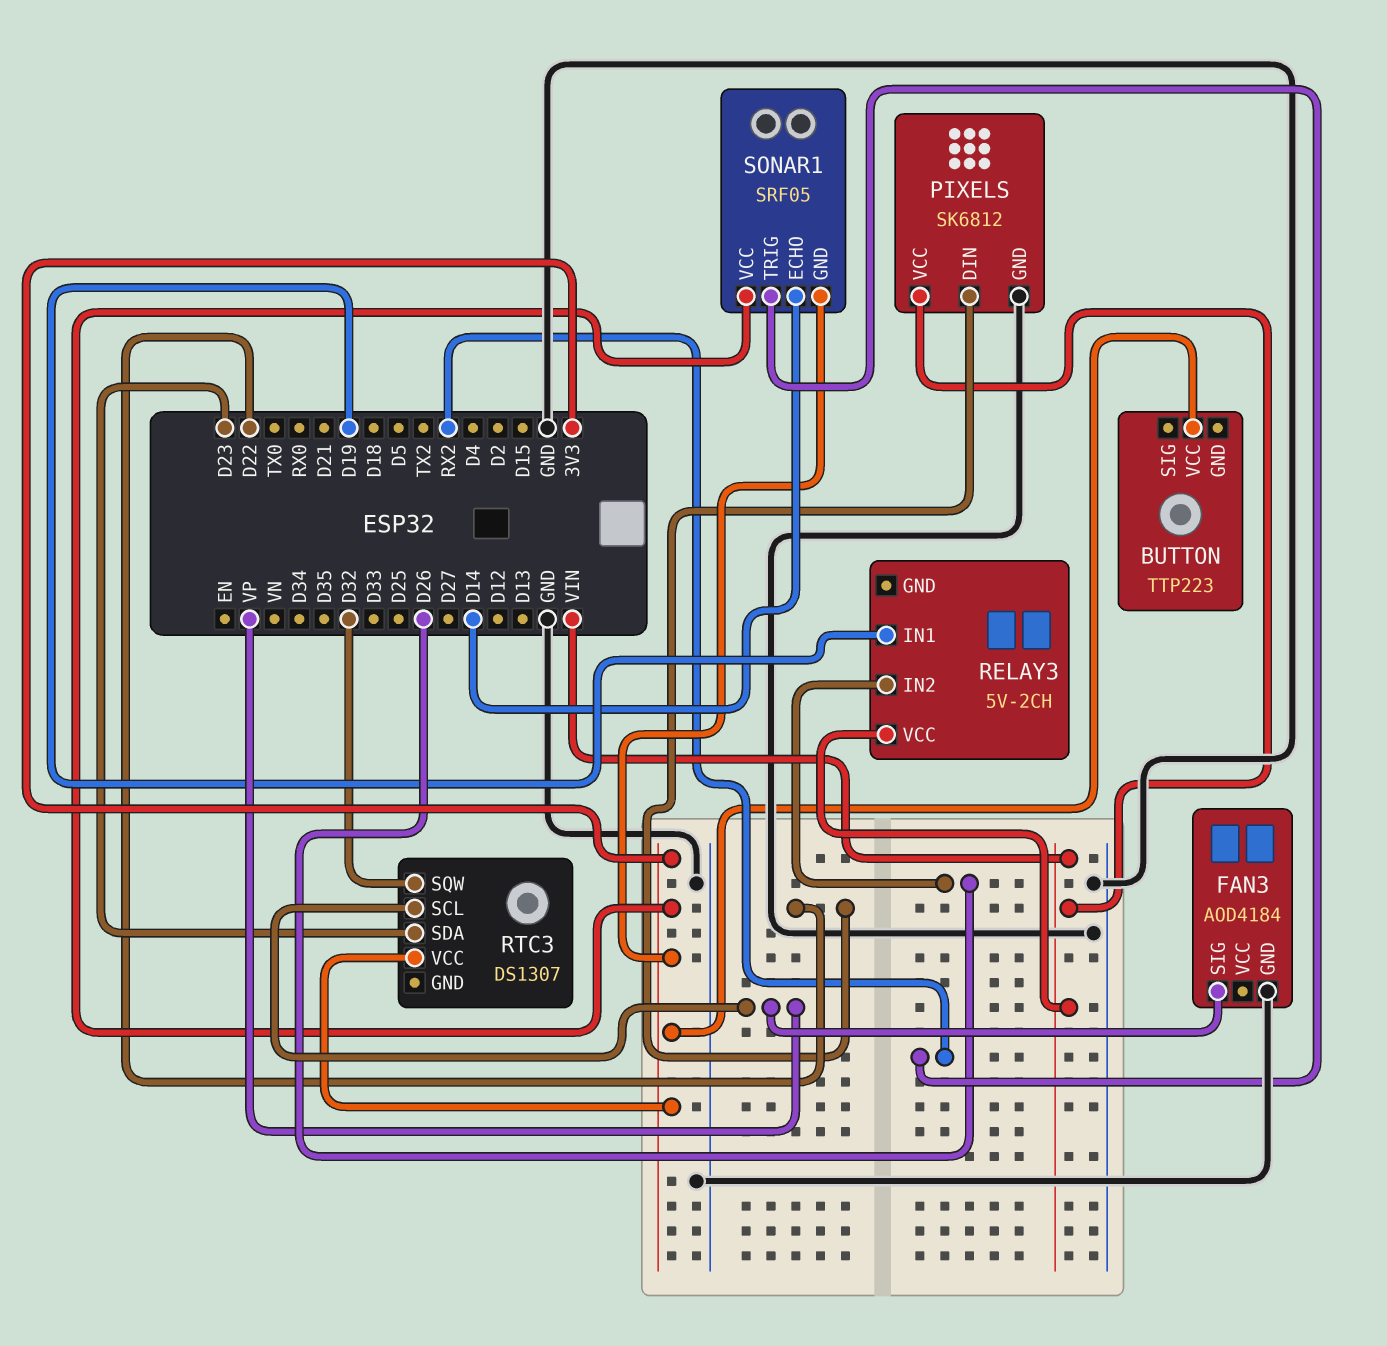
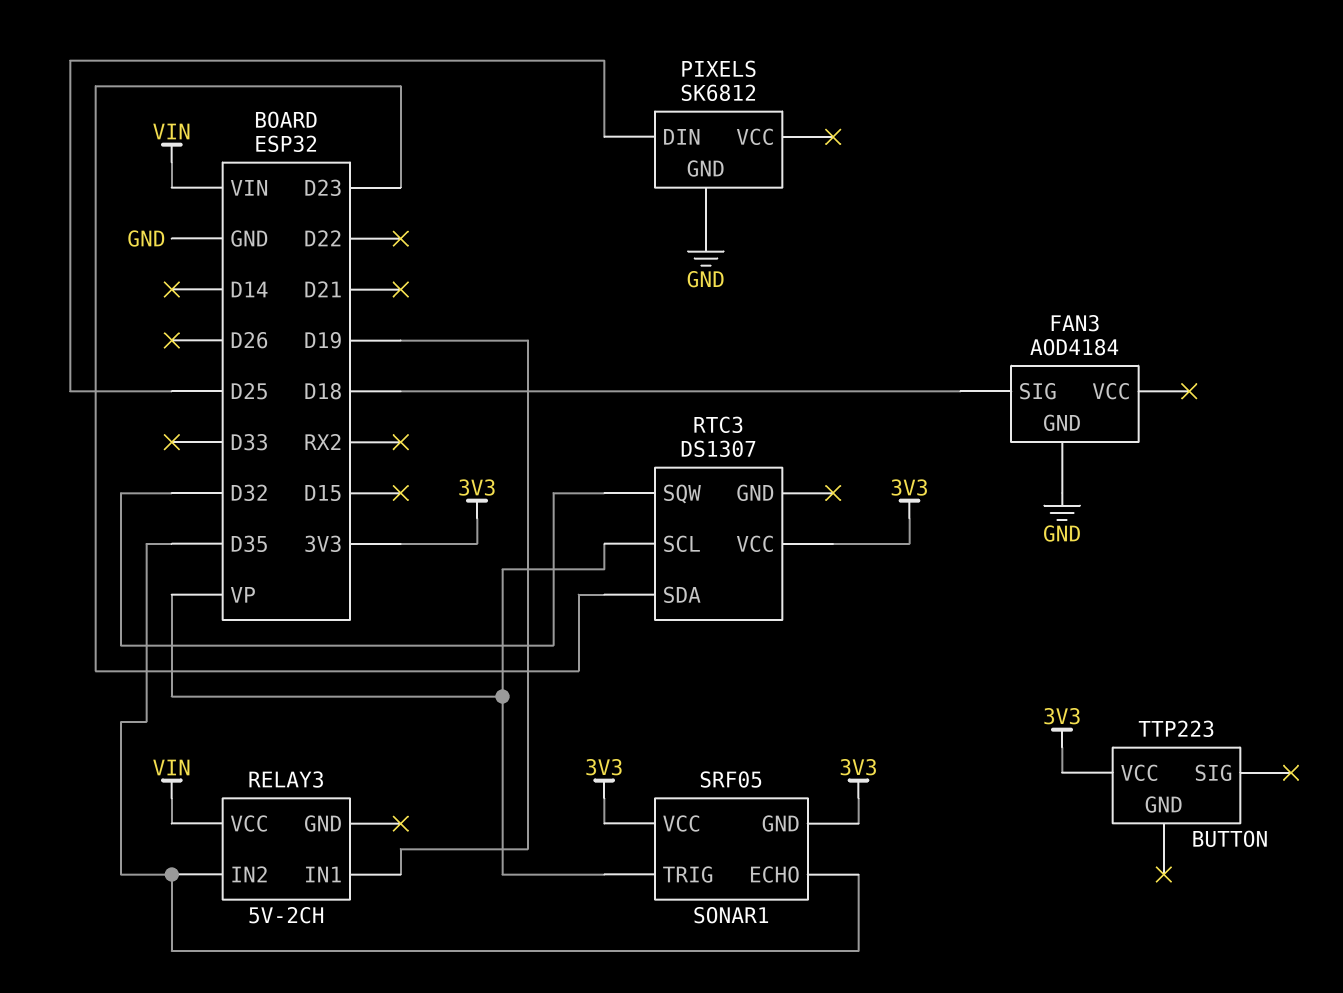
FAN3 pin SIG: VP -> D18
PIXELS pin DIN: D22 -> D25
PIXELS pin VCC: VIN -> none
RELAY3 pin IN2: D26 -> D35
SONAR1 pin ECHO: D14 -> D35
SONAR1 pin TRIG: RX2 -> VP

